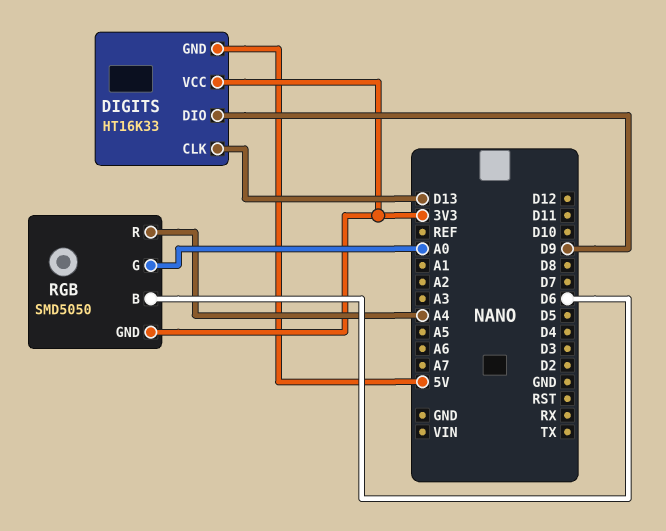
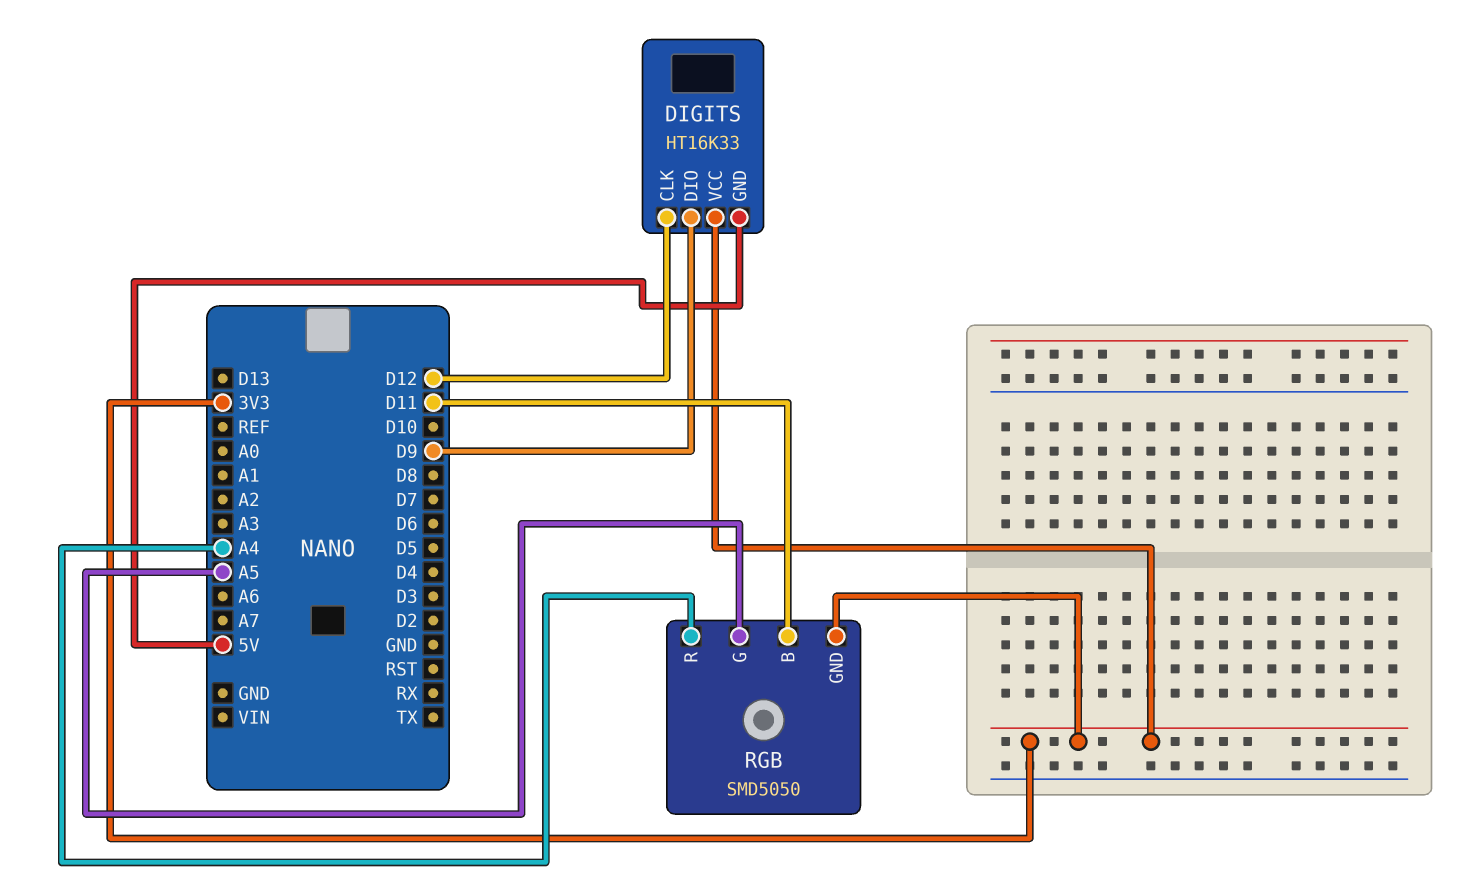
DIGITS pin CLK: D13 -> D12
RGB pin B: D6 -> D11
RGB pin G: A0 -> A5

